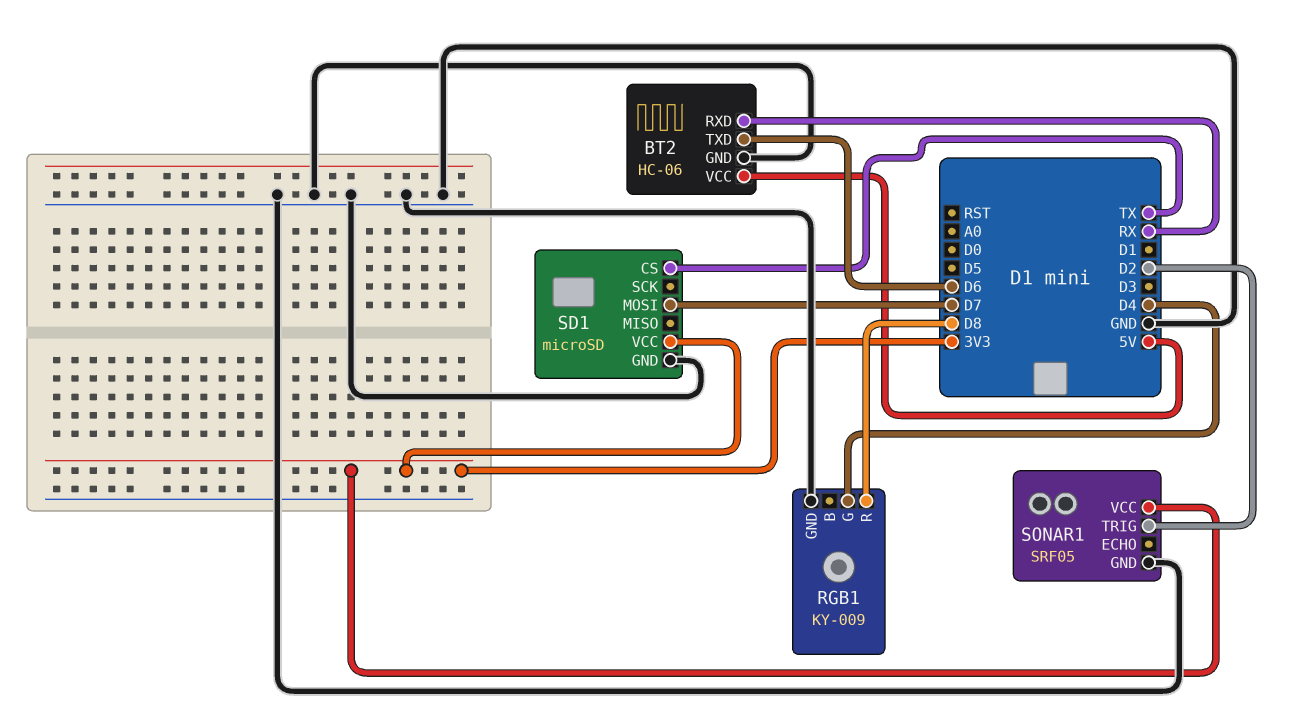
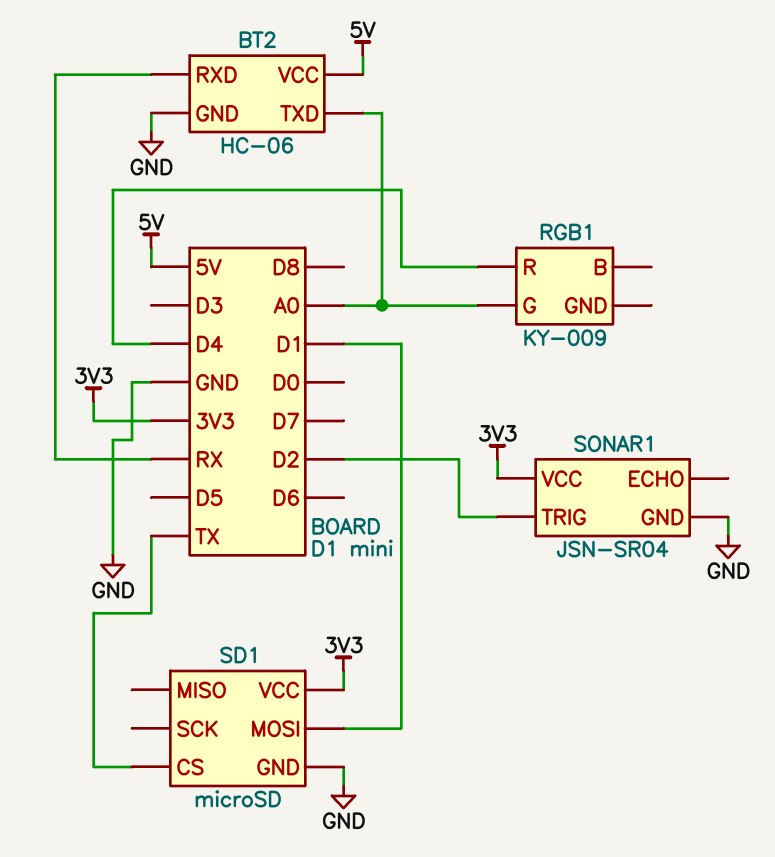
BT2 pin TXD: D6 -> A0
RGB1 pin G: D4 -> A0
RGB1 pin GND: GND -> none
RGB1 pin R: D8 -> D4
SD1 pin MOSI: D7 -> D1
SONAR1: SRF05 -> JSN-SR04

